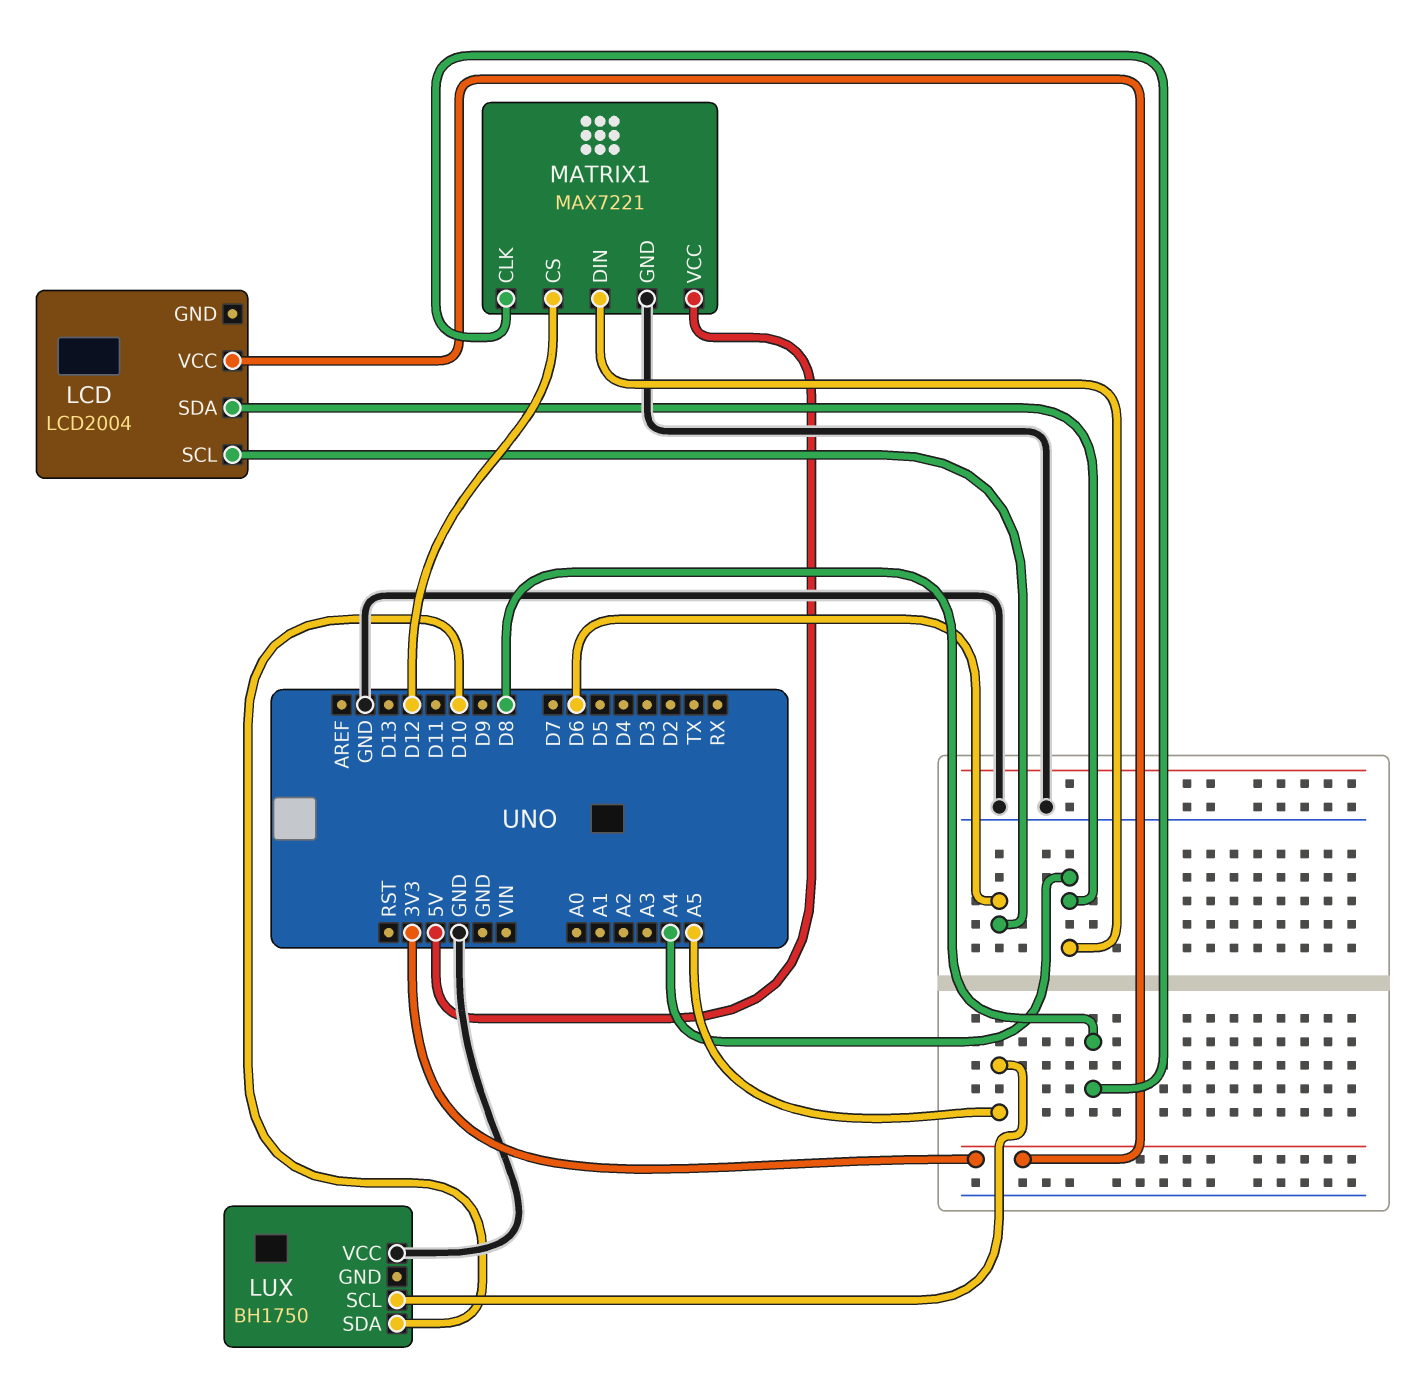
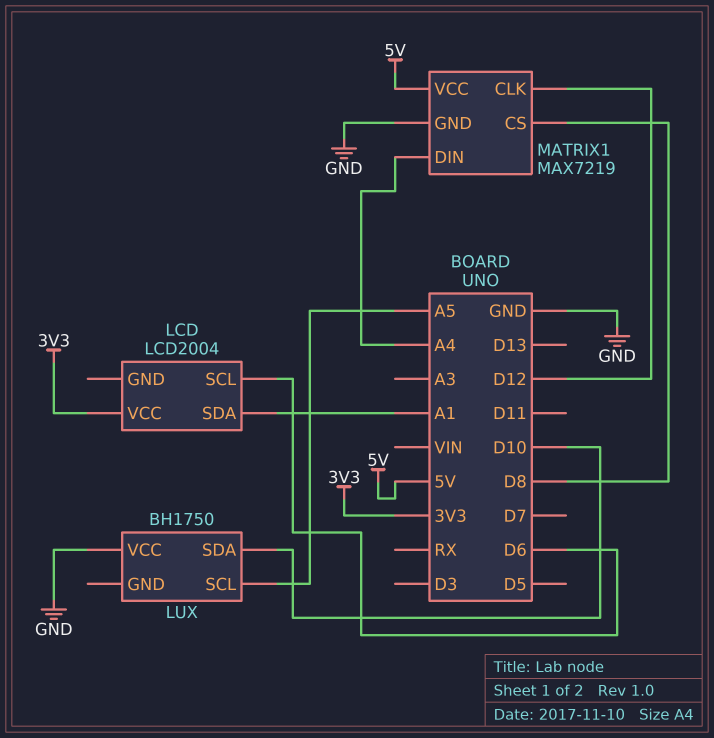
LCD pin SDA: A4 -> A1
MATRIX1: MAX7221 -> MAX7219
MATRIX1 pin CLK: D8 -> D12
MATRIX1 pin CS: D12 -> D8

